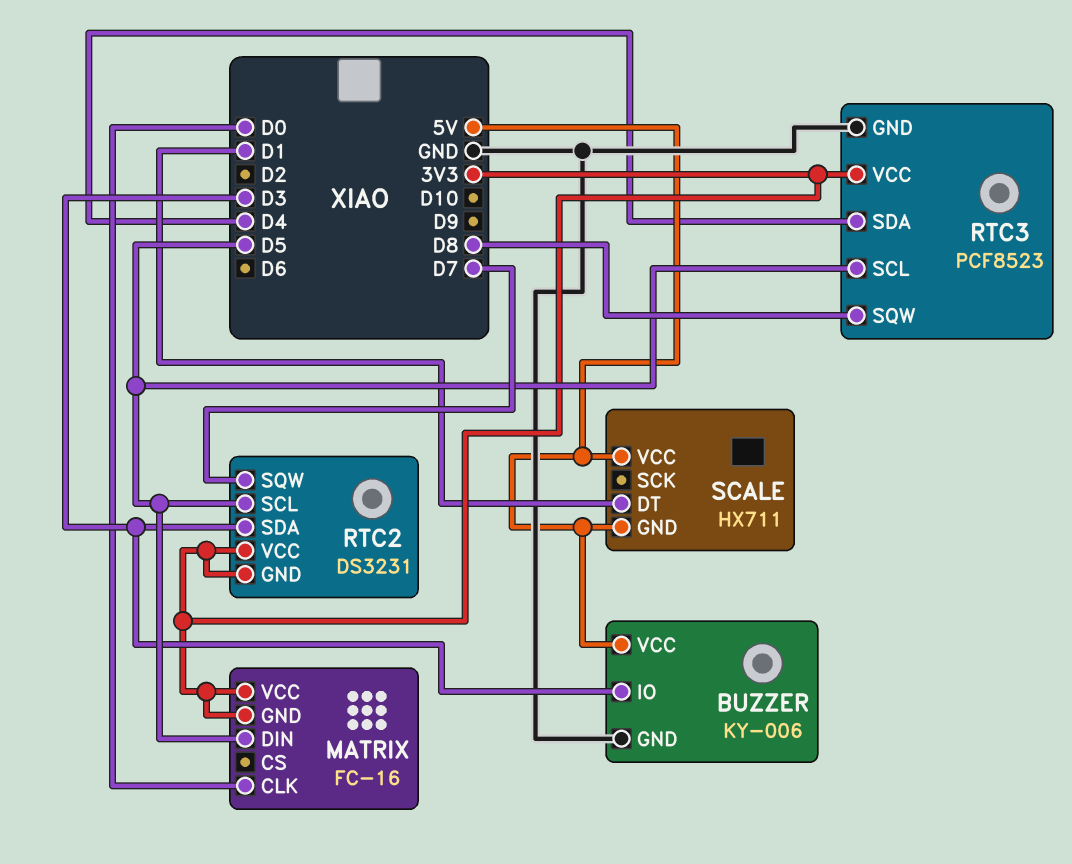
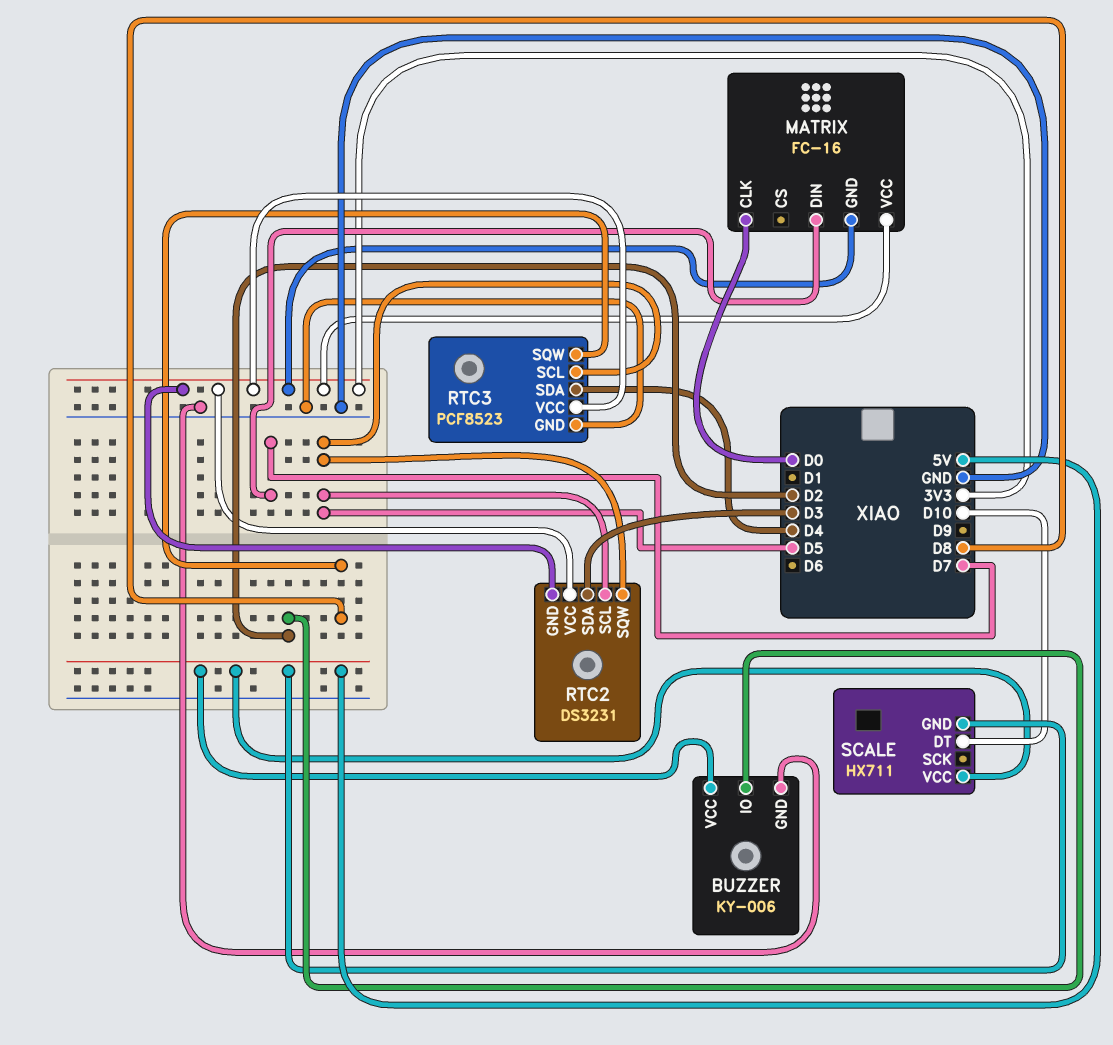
BUZZER pin IO: D3 -> D2
MATRIX pin DIN: D5 -> D7
RTC2 pin SQW: D7 -> D5
SCALE pin DT: D1 -> D10

